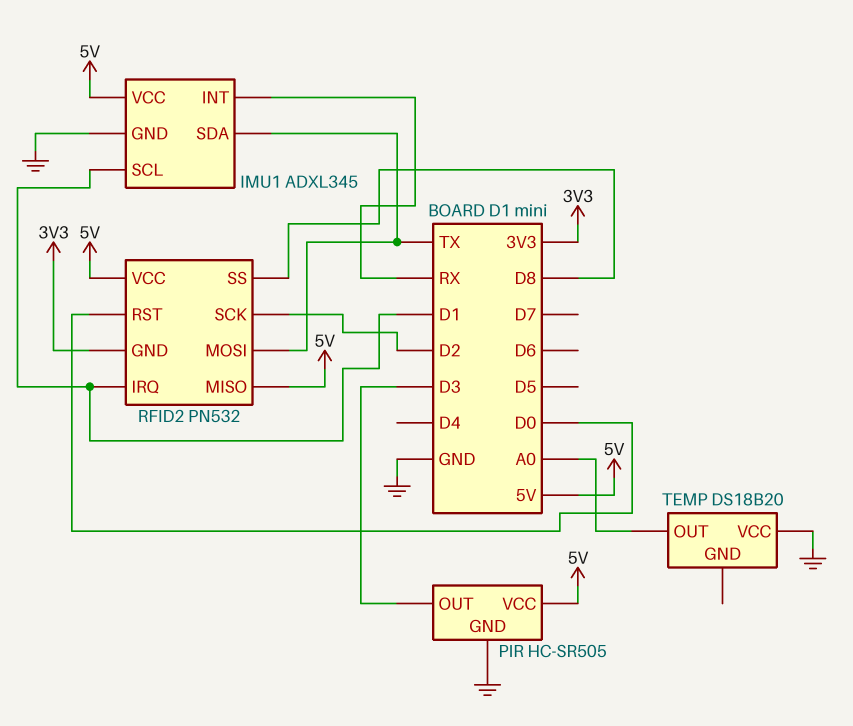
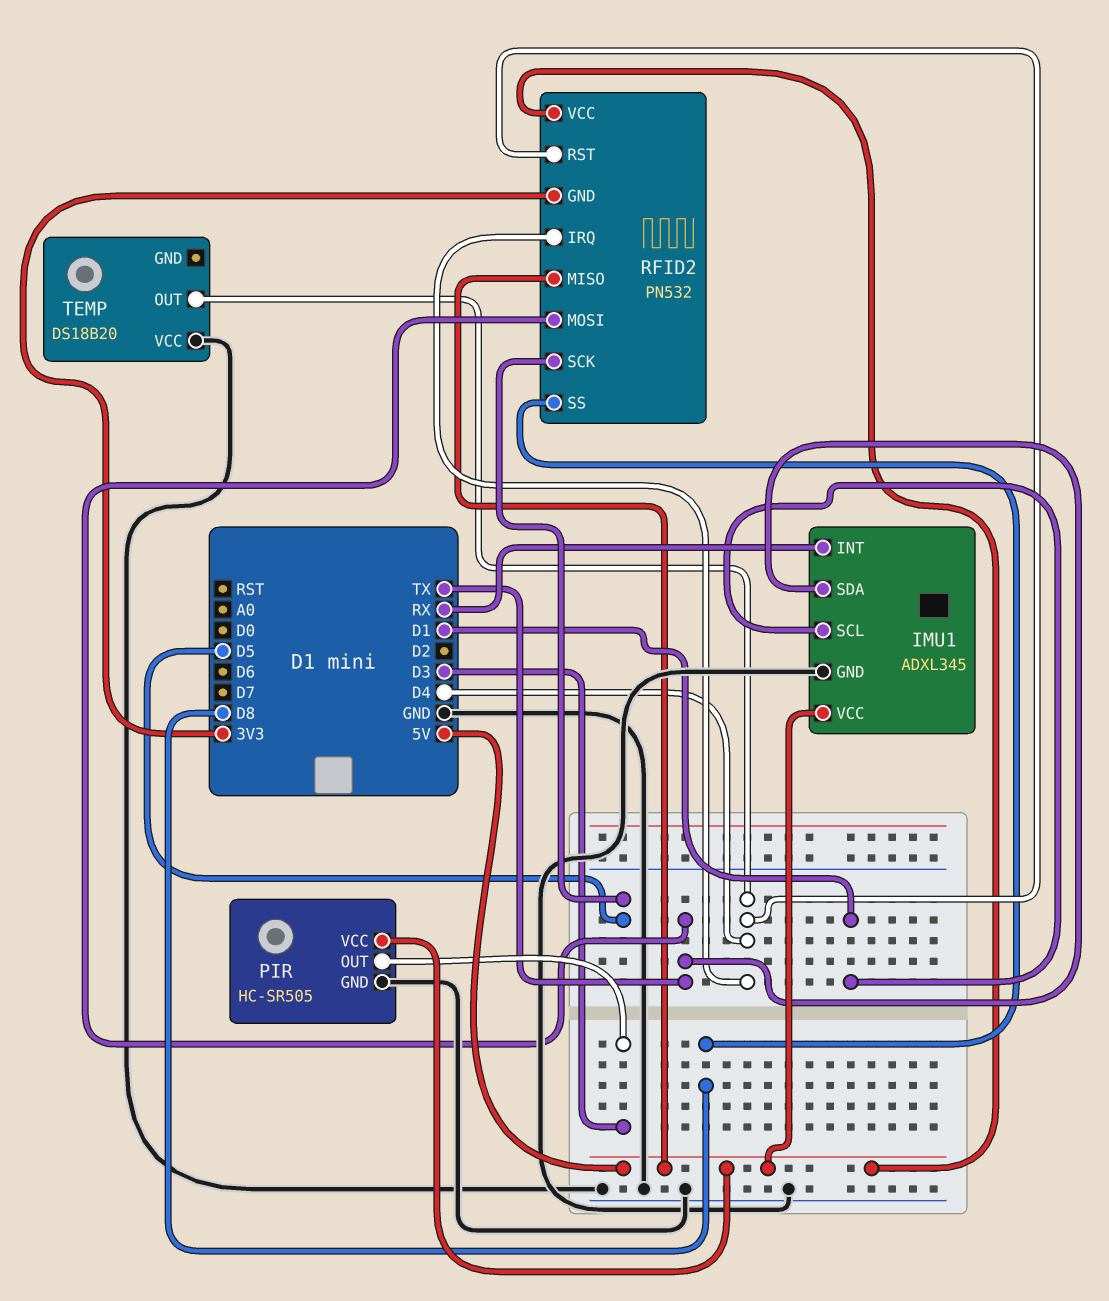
RFID2 pin IRQ: D1 -> D4
RFID2 pin RST: D0 -> D4
RFID2 pin SCK: D2 -> D5
TEMP pin OUT: A0 -> D4

